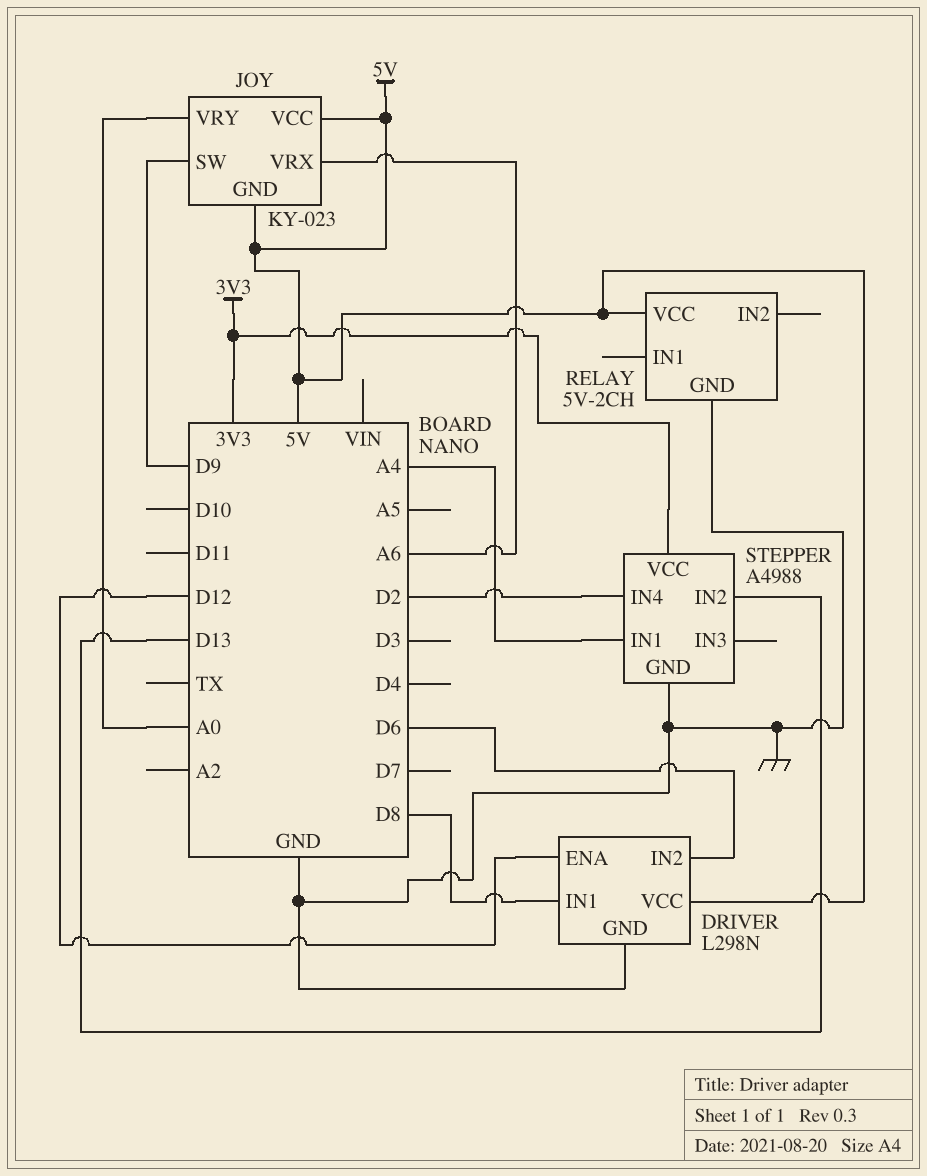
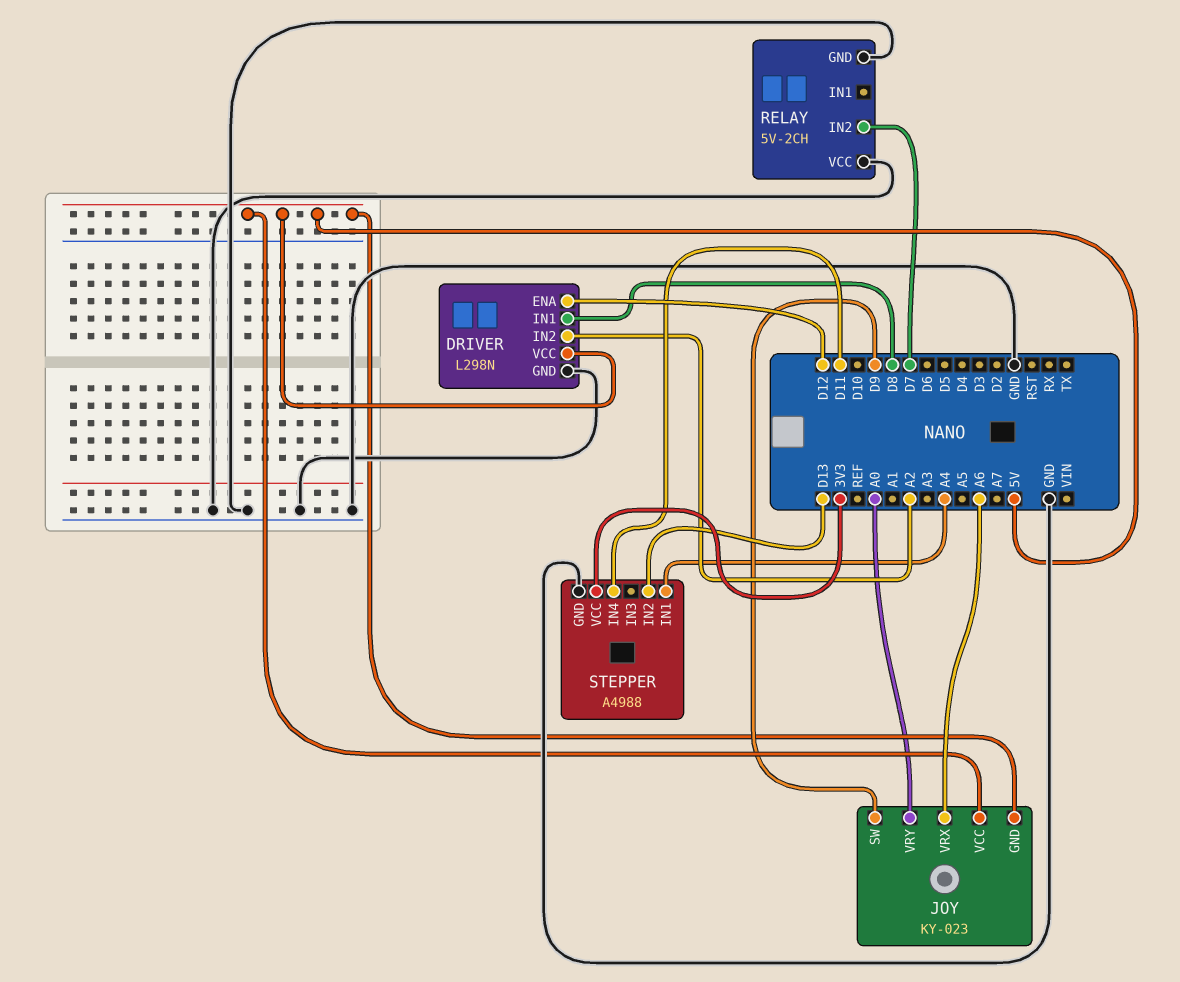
DRIVER pin IN2: D6 -> A2
RELAY pin IN2: none -> D7
RELAY pin VCC: 5V -> GND
STEPPER pin IN4: D2 -> D11

